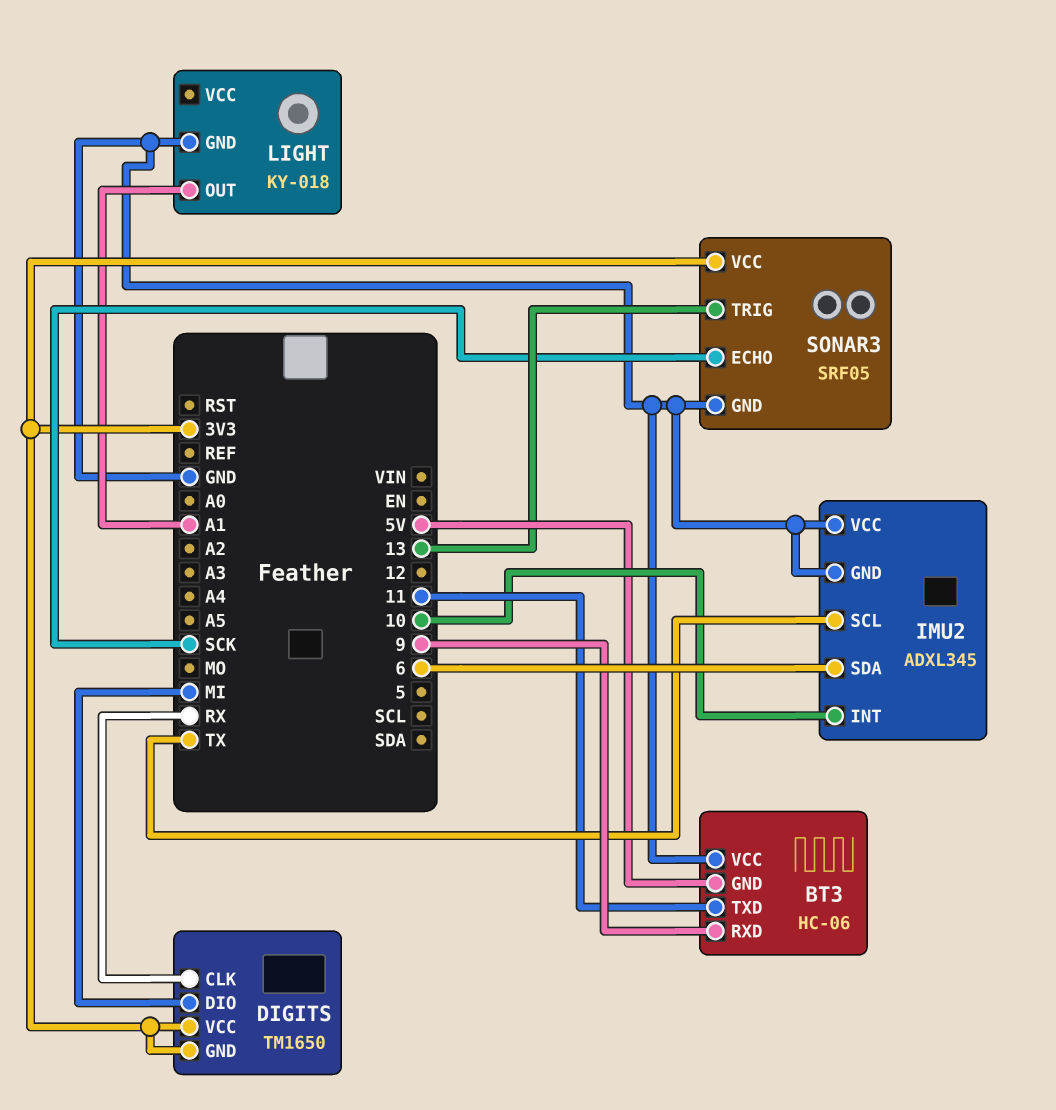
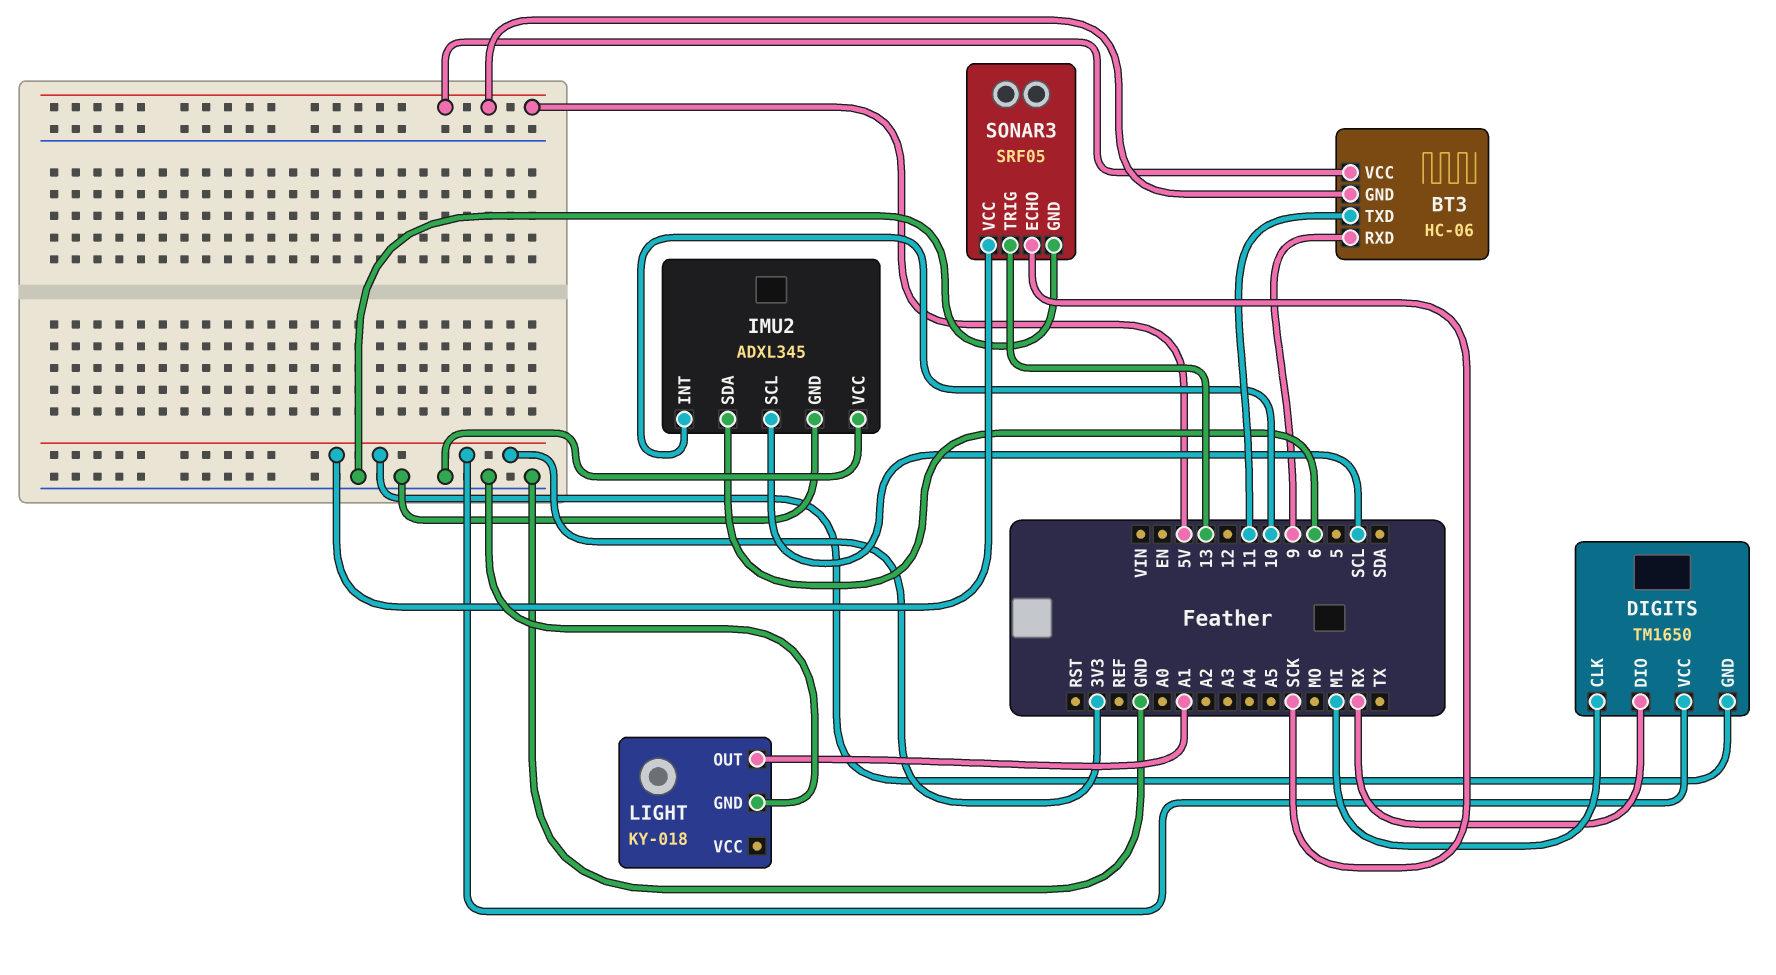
BT3 pin VCC: GND -> 5V
DIGITS pin CLK: RX -> MI
DIGITS pin DIO: MI -> RX
IMU2 pin SCL: TX -> SCL

